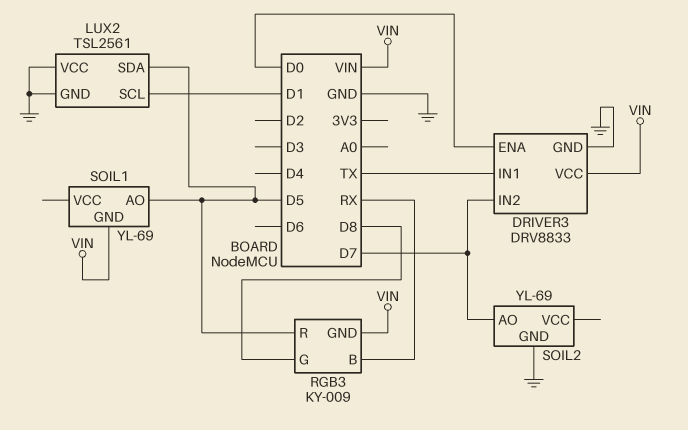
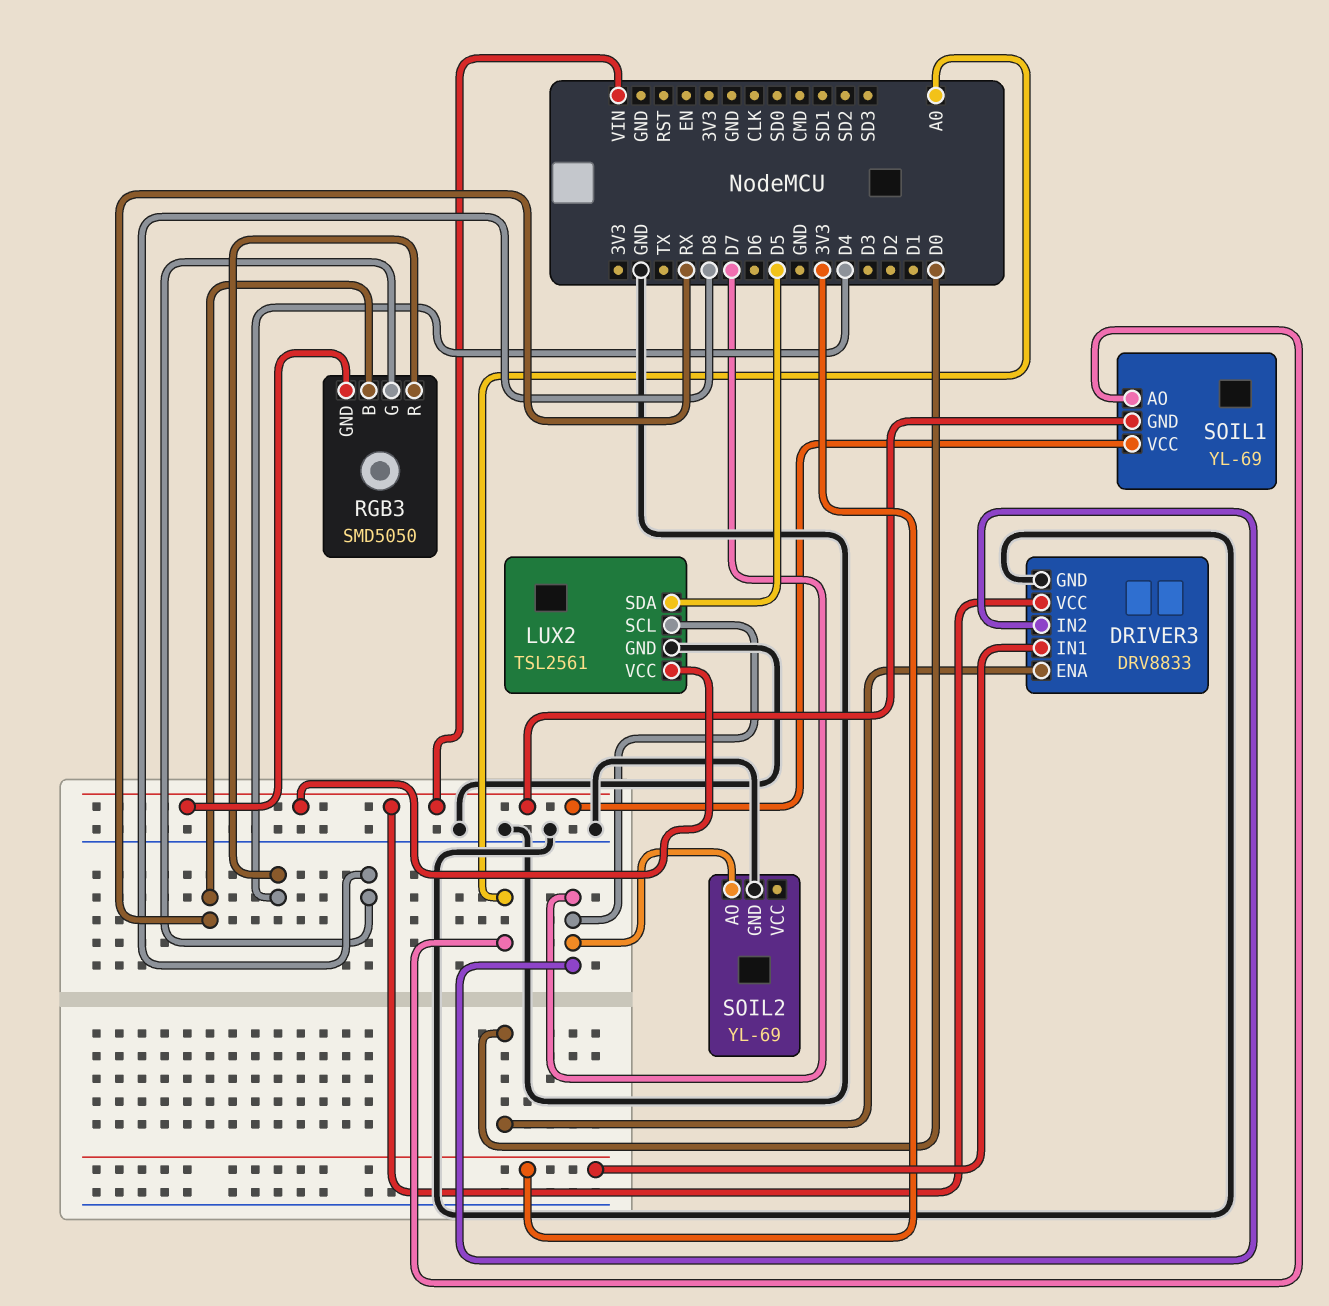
DRIVER3 pin IN1: TX -> 3V3
LUX2 pin SCL: D1 -> D7
LUX2 pin VCC: GND -> VIN
RGB3: KY-009 -> SMD5050
RGB3 pin R: D5 -> D4
SOIL1 pin AO: D5 -> A0
SOIL1 pin VCC: none -> VIN

